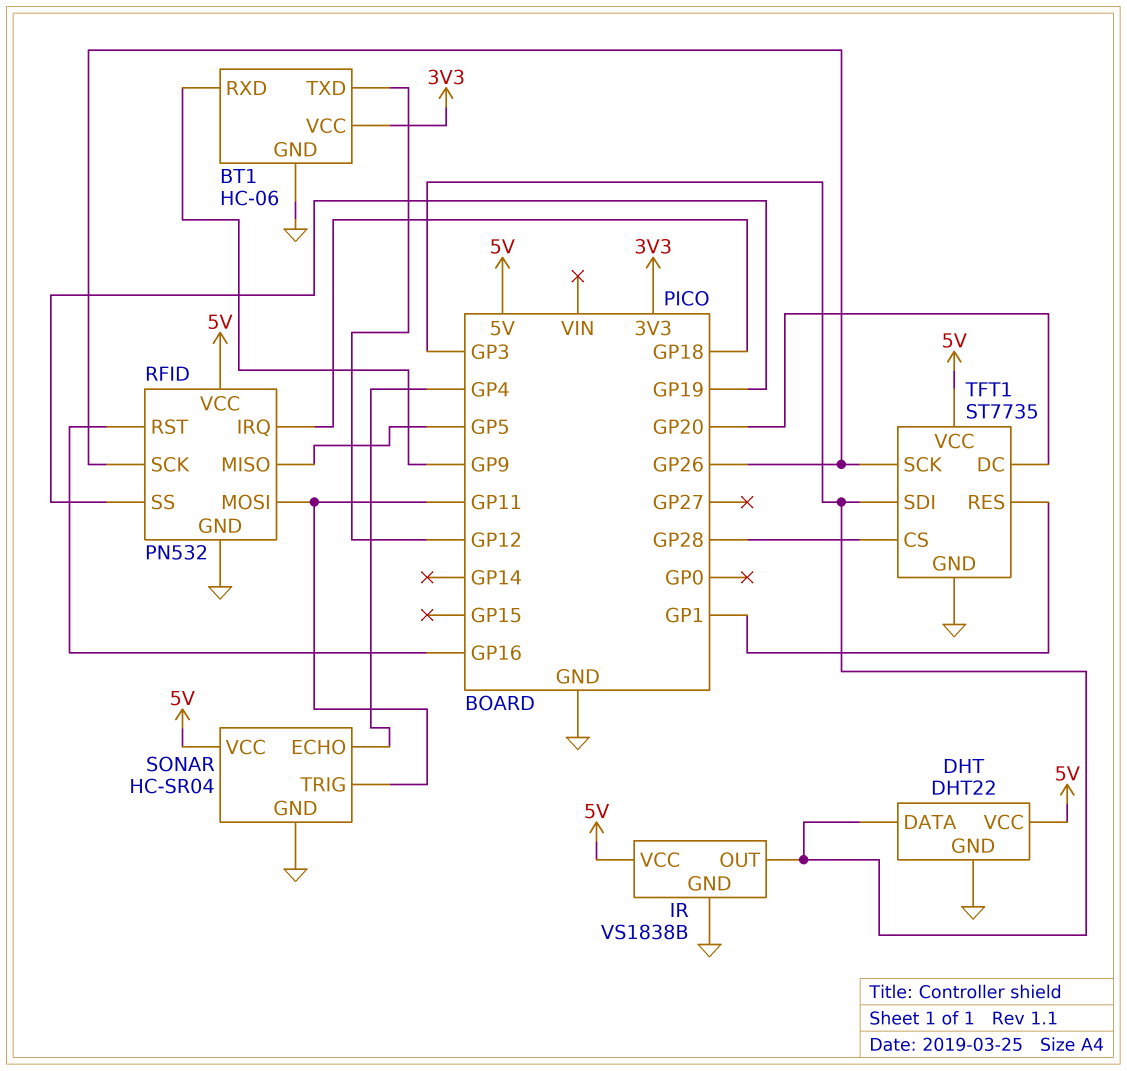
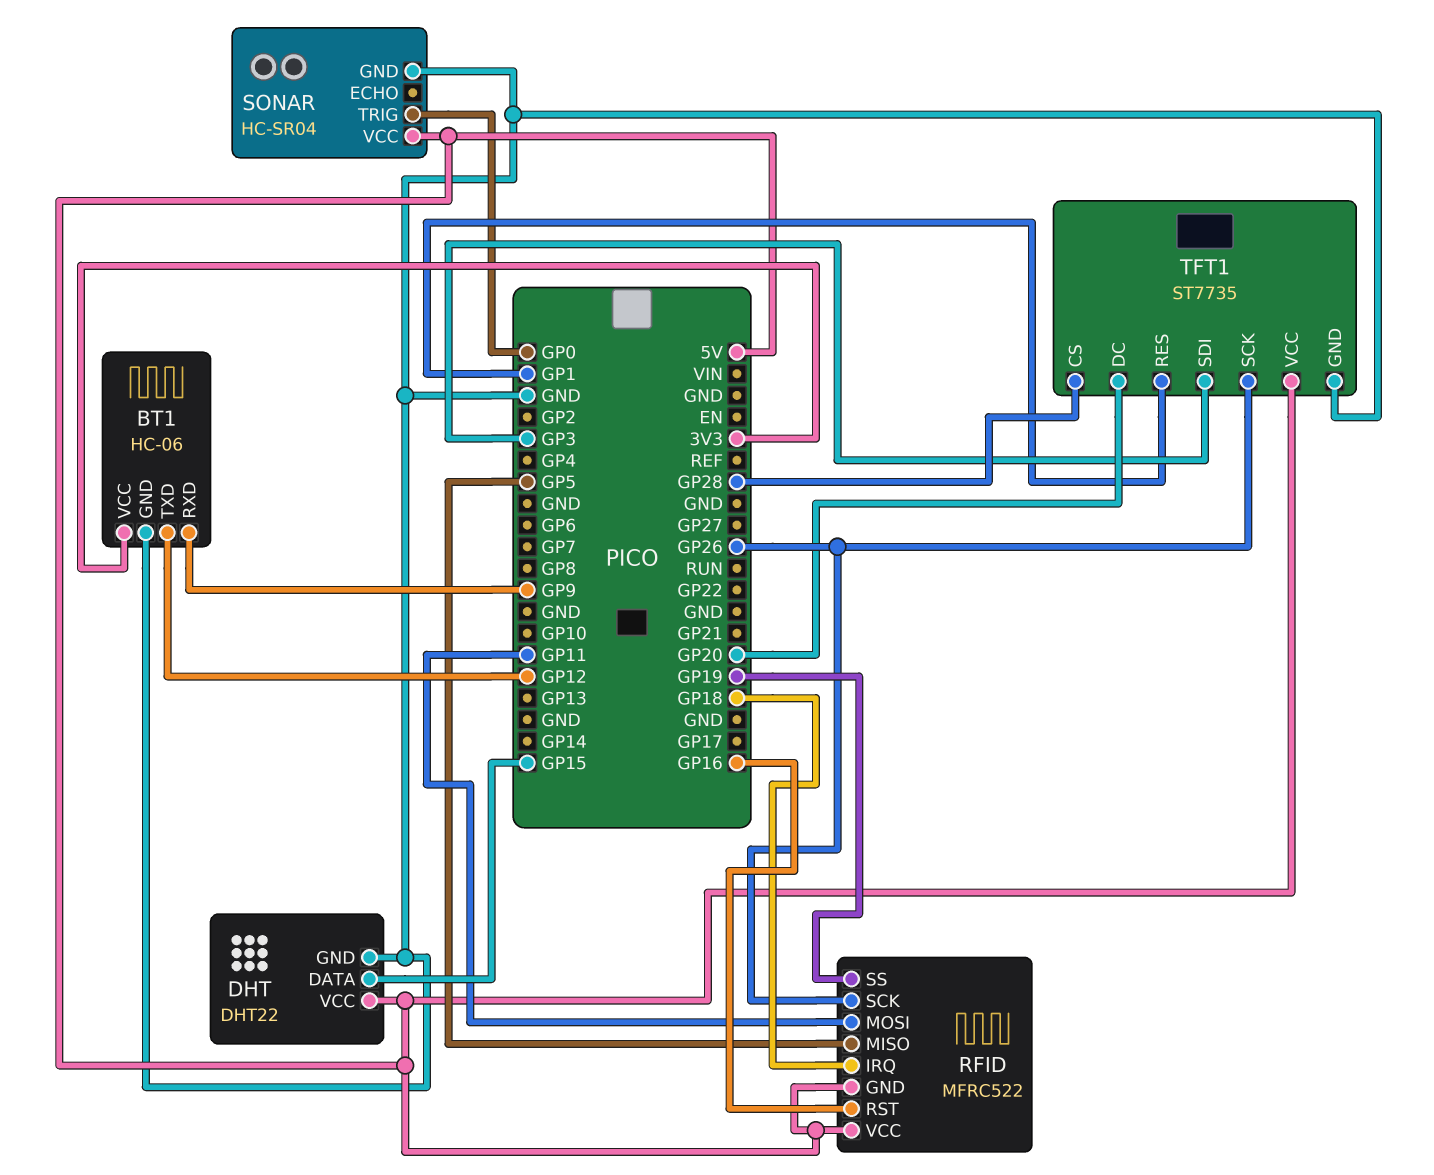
DHT pin DATA: GP3 -> GP15
IR: VS1838B -> none
IR pin GND: GND -> none
IR pin OUT: GP3 -> none
IR pin VCC: 5V -> none
RFID: PN532 -> MFRC522
RFID pin GND: GND -> 5V
SONAR pin ECHO: GP4 -> none
SONAR pin TRIG: GP11 -> GP0

